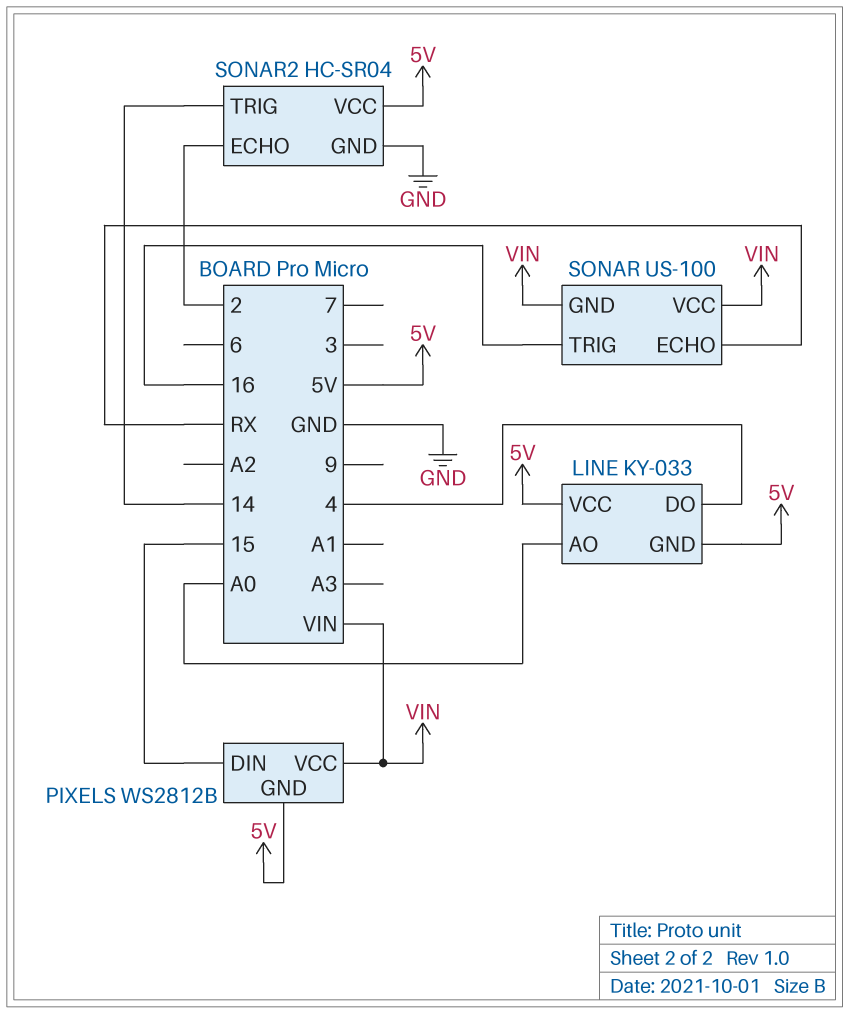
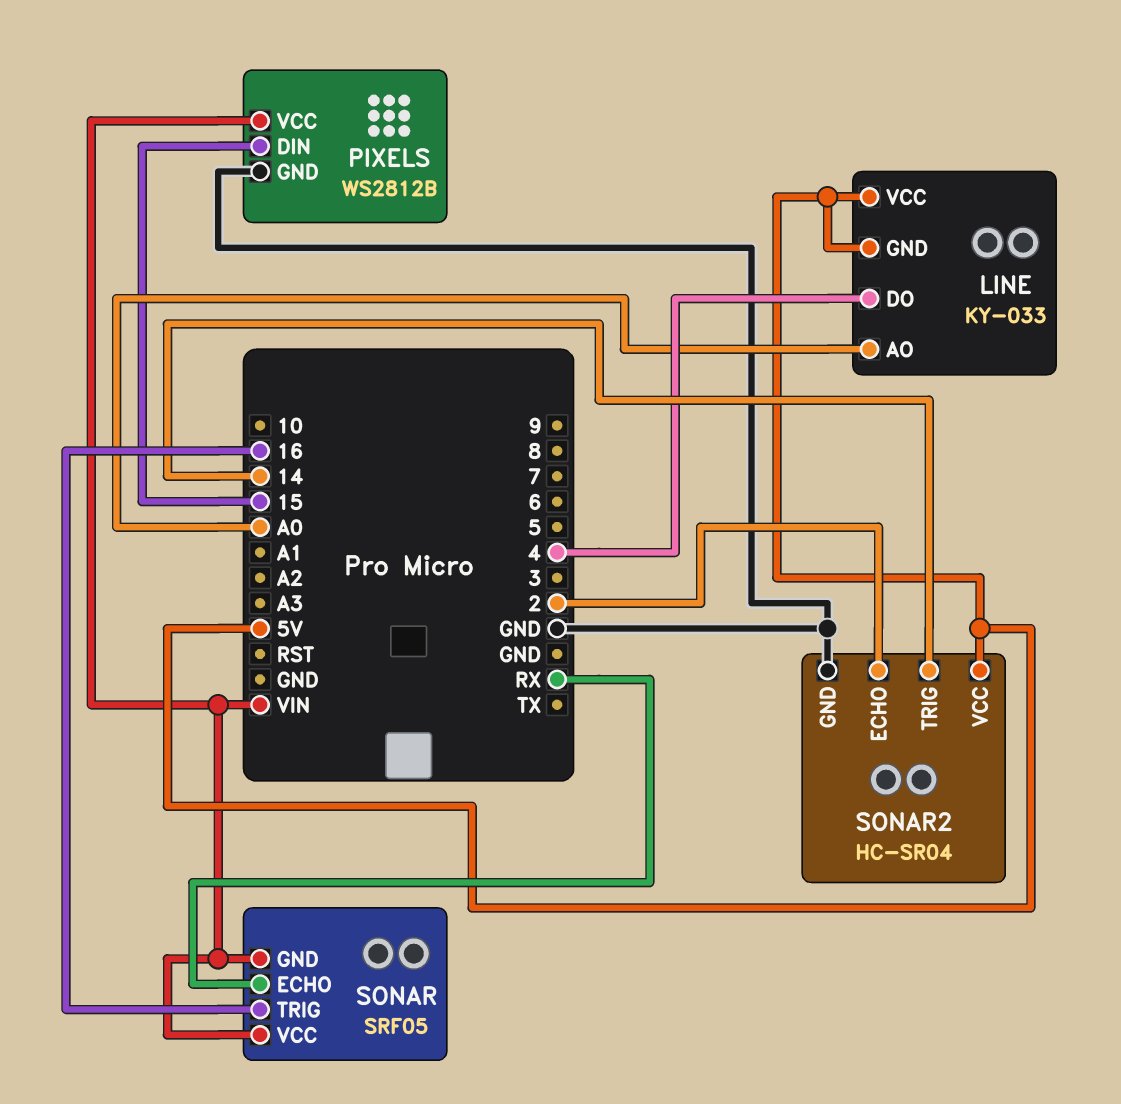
PIXELS pin GND: 5V -> GND
SONAR: US-100 -> SRF05

